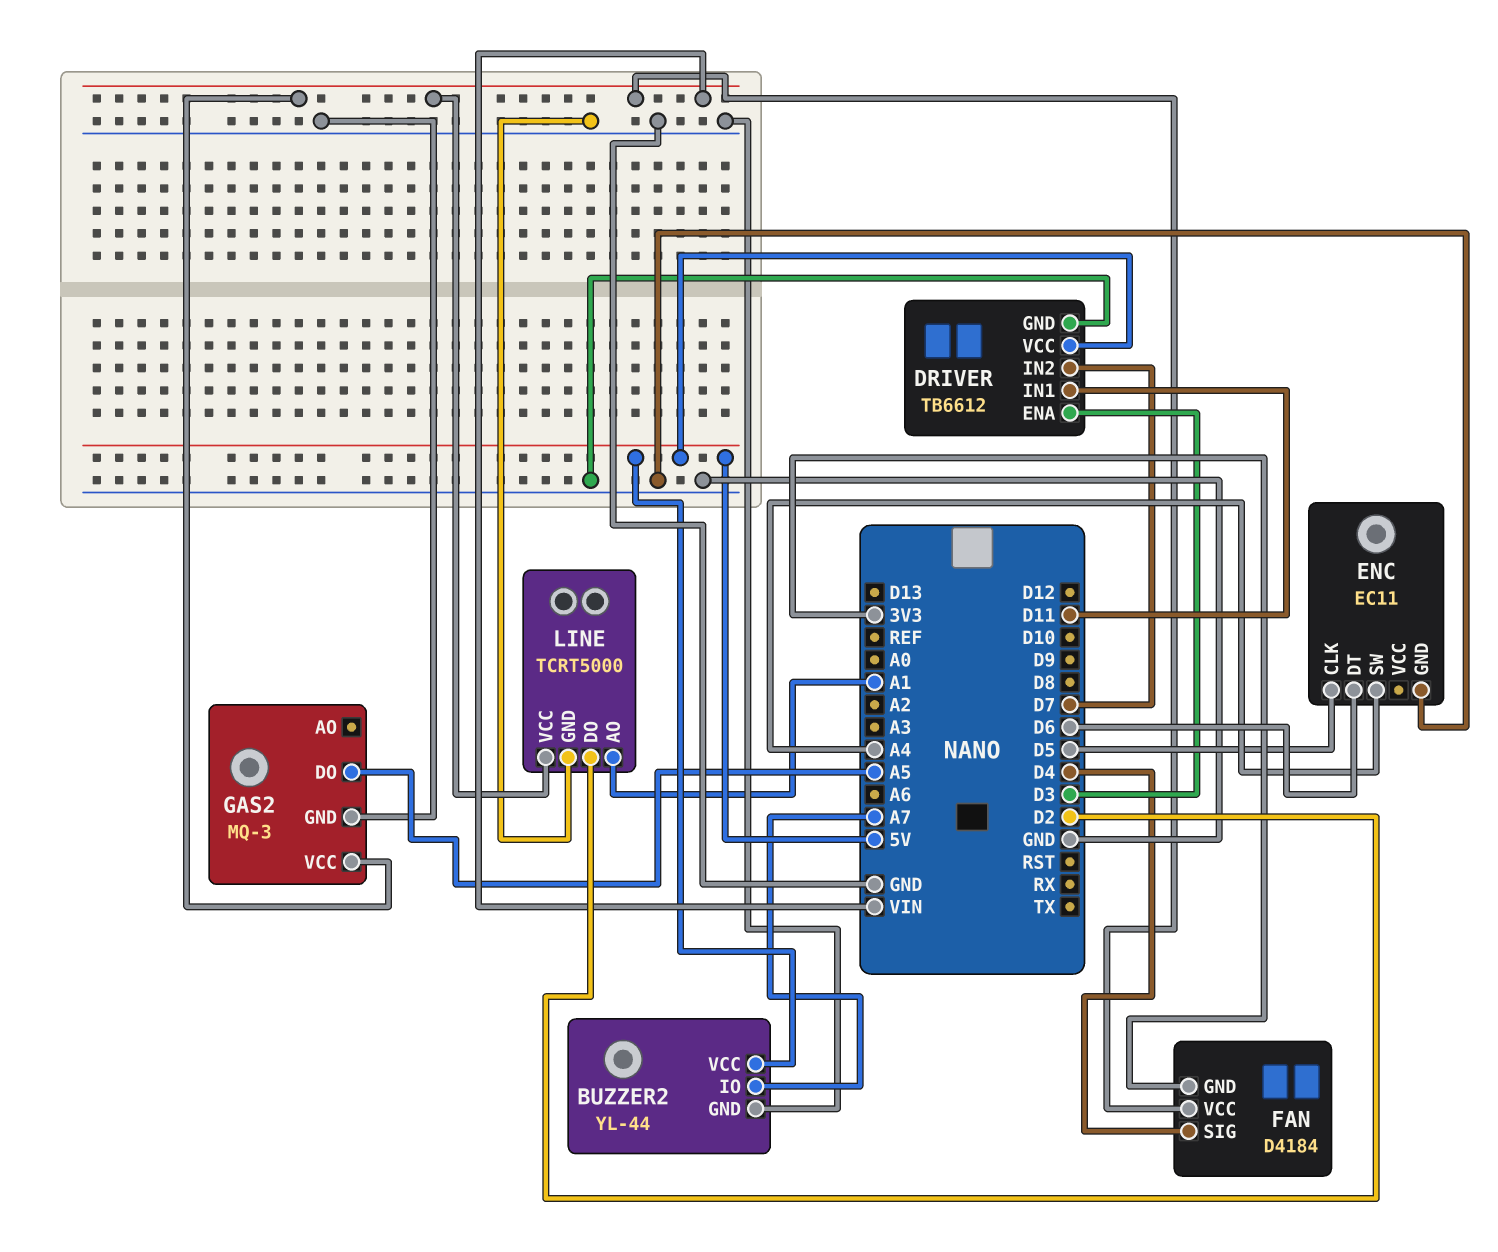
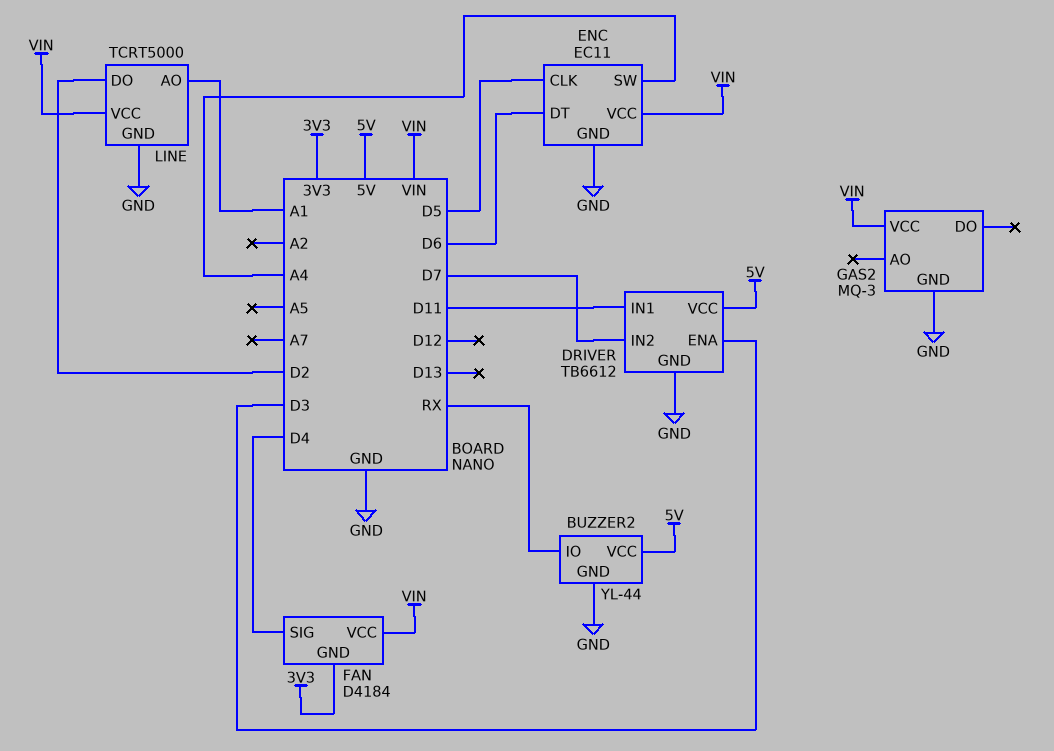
BUZZER2 pin IO: A7 -> RX
ENC pin VCC: none -> VIN
GAS2 pin DO: A5 -> none

